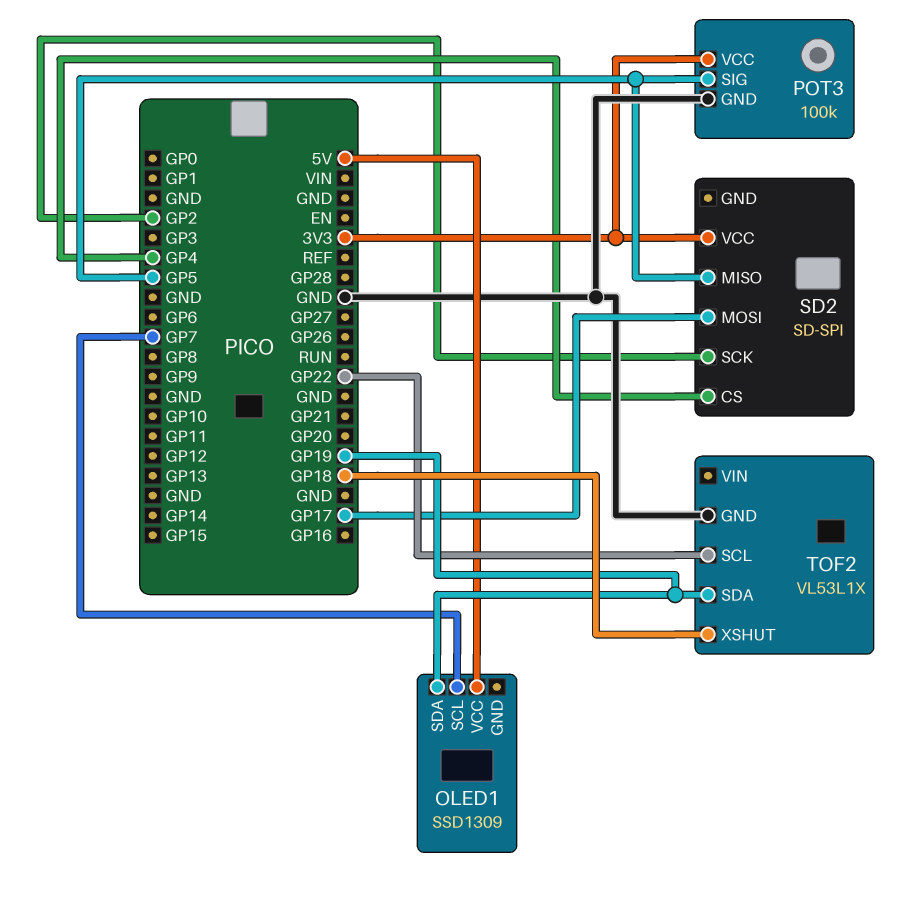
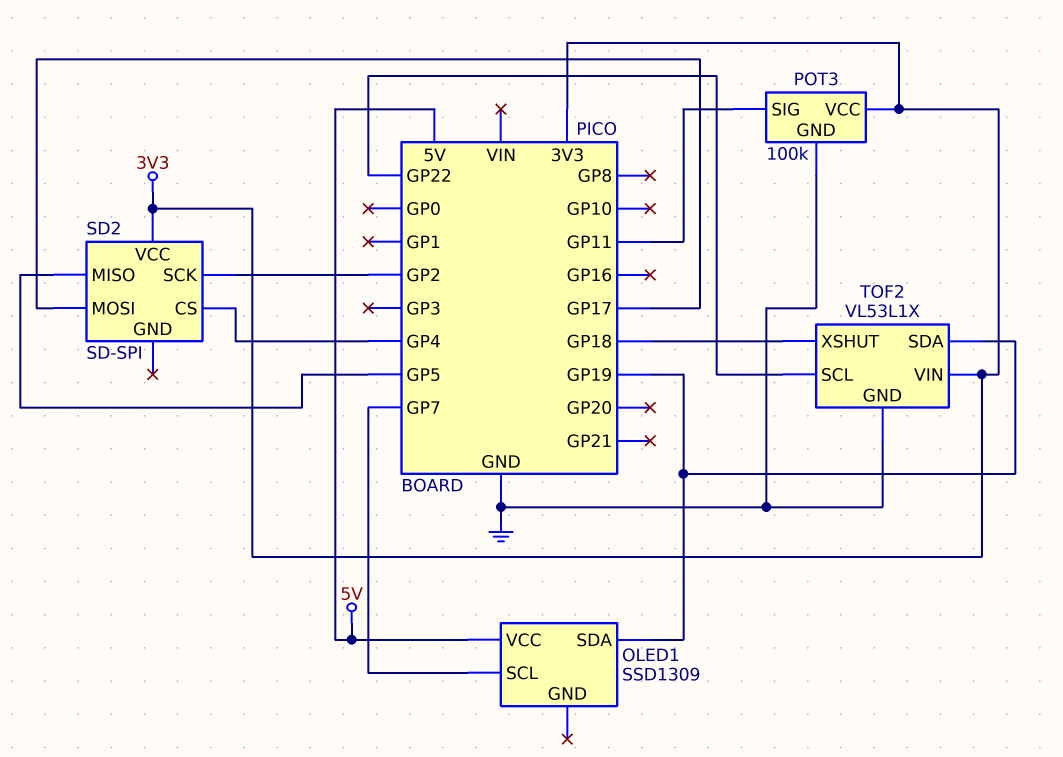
POT3 pin SIG: GP5 -> GP11
TOF2 pin VIN: none -> 3V3

